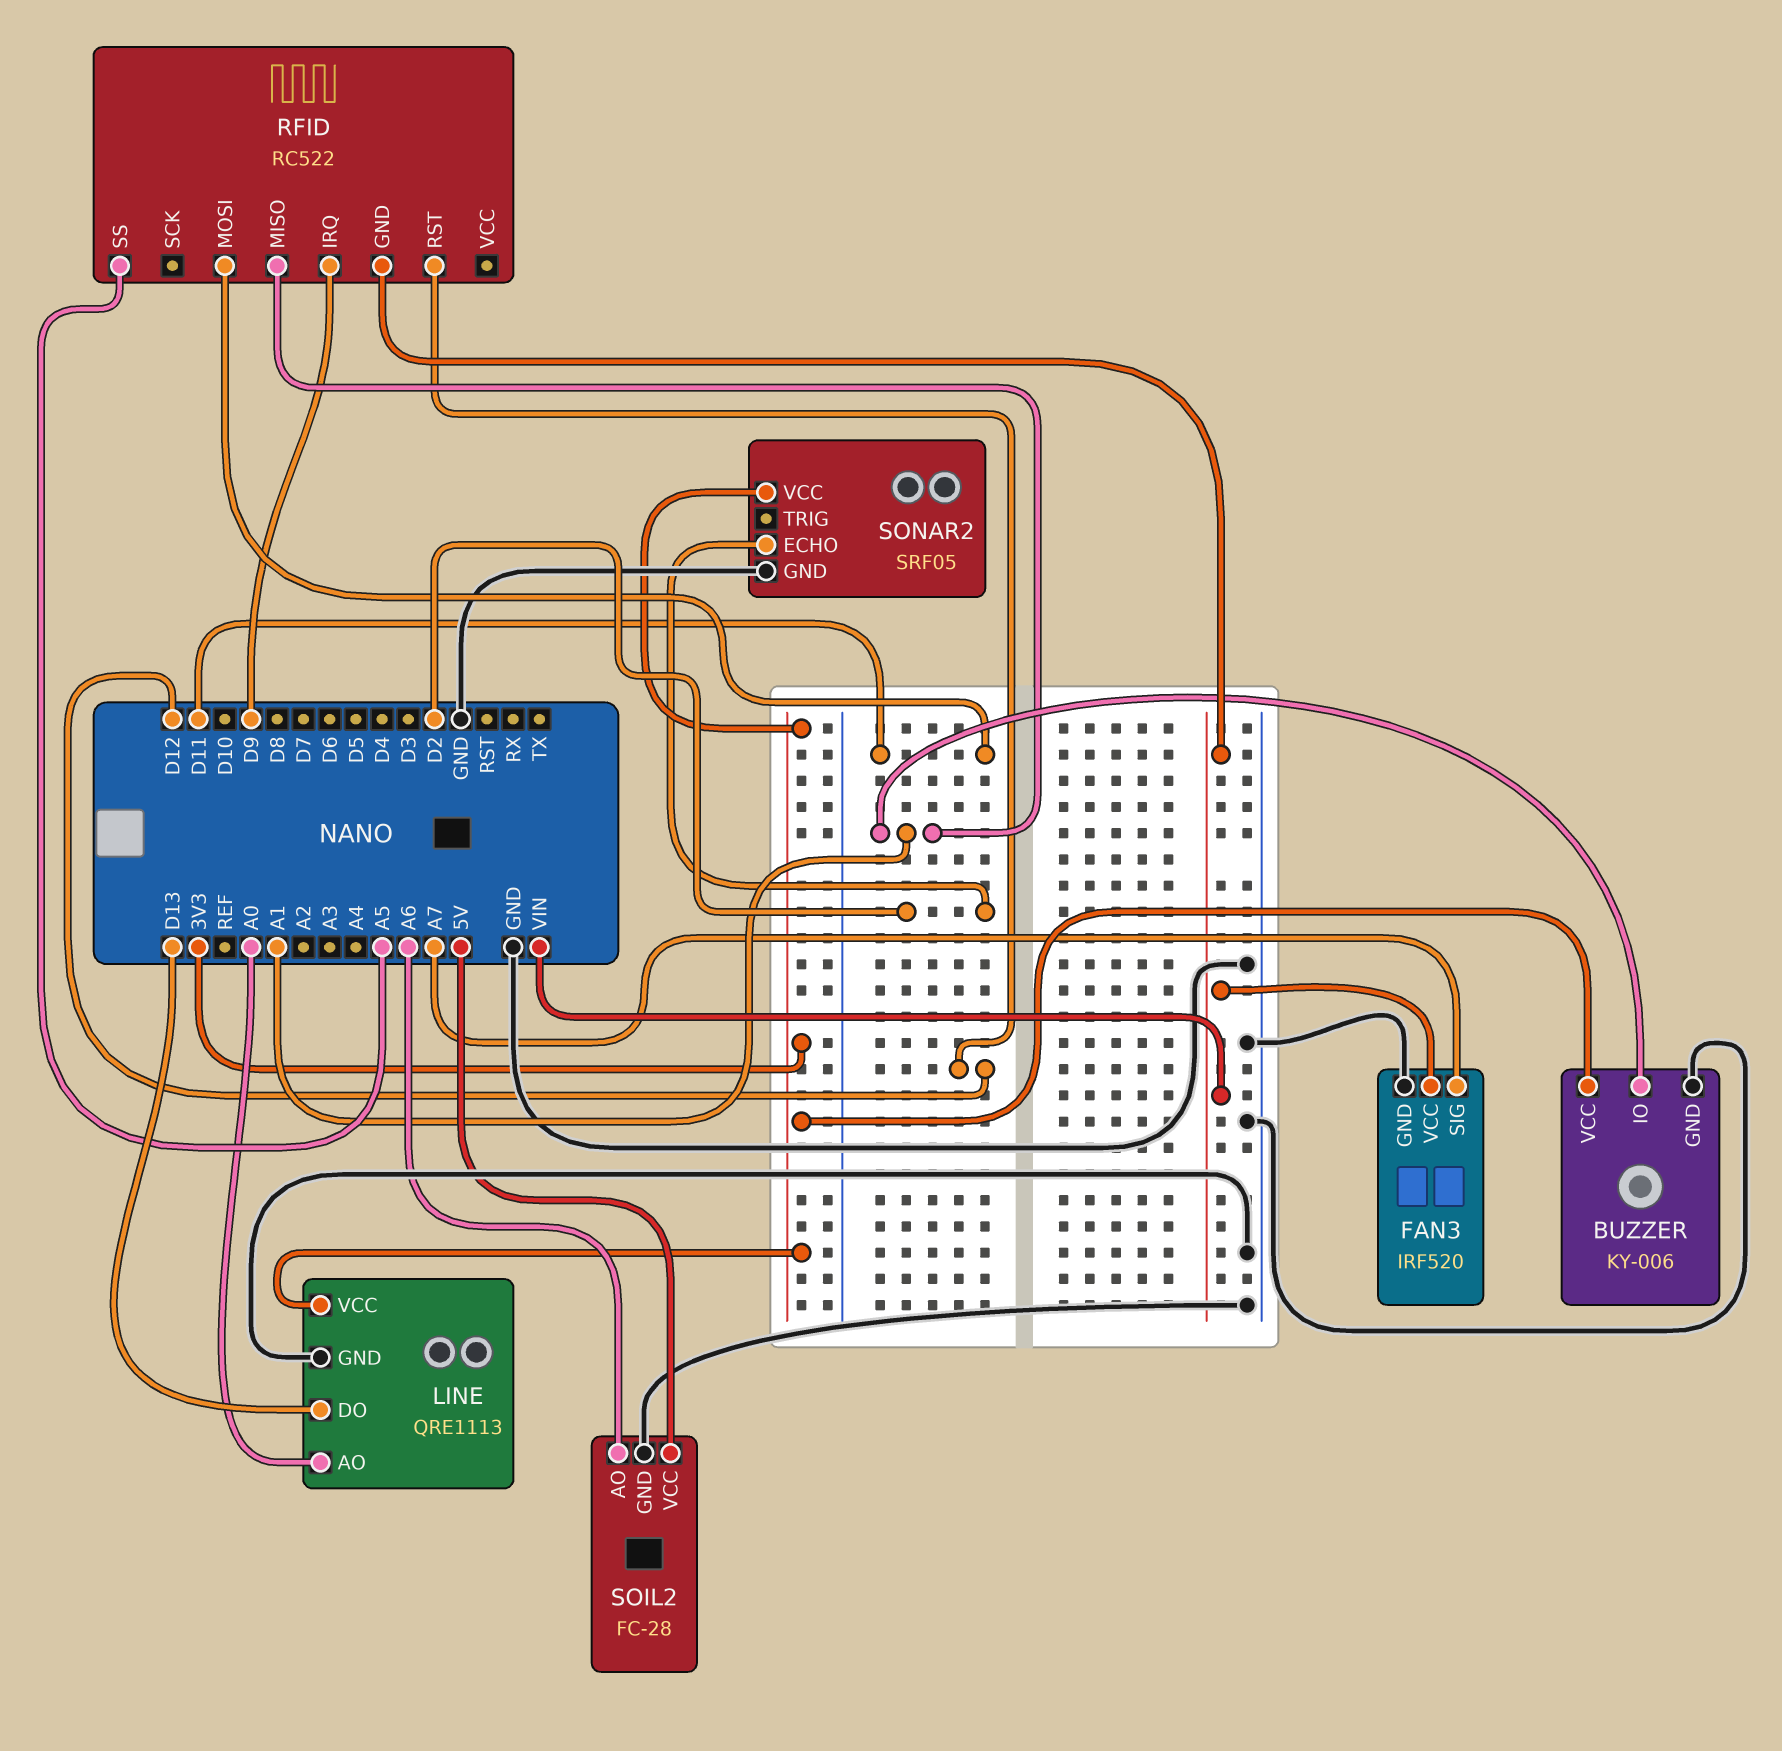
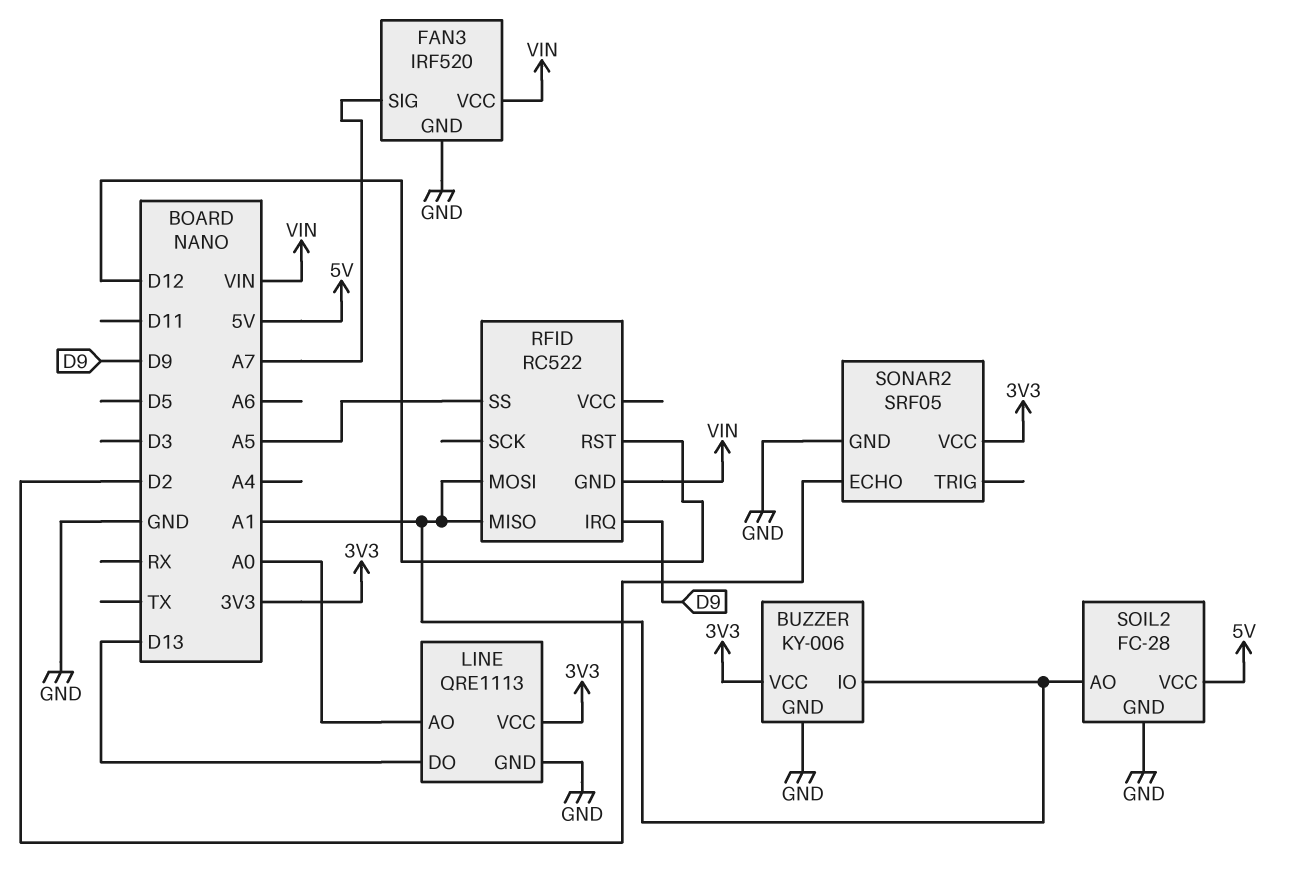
RFID pin MOSI: D11 -> A1
SOIL2 pin AO: A6 -> A1

